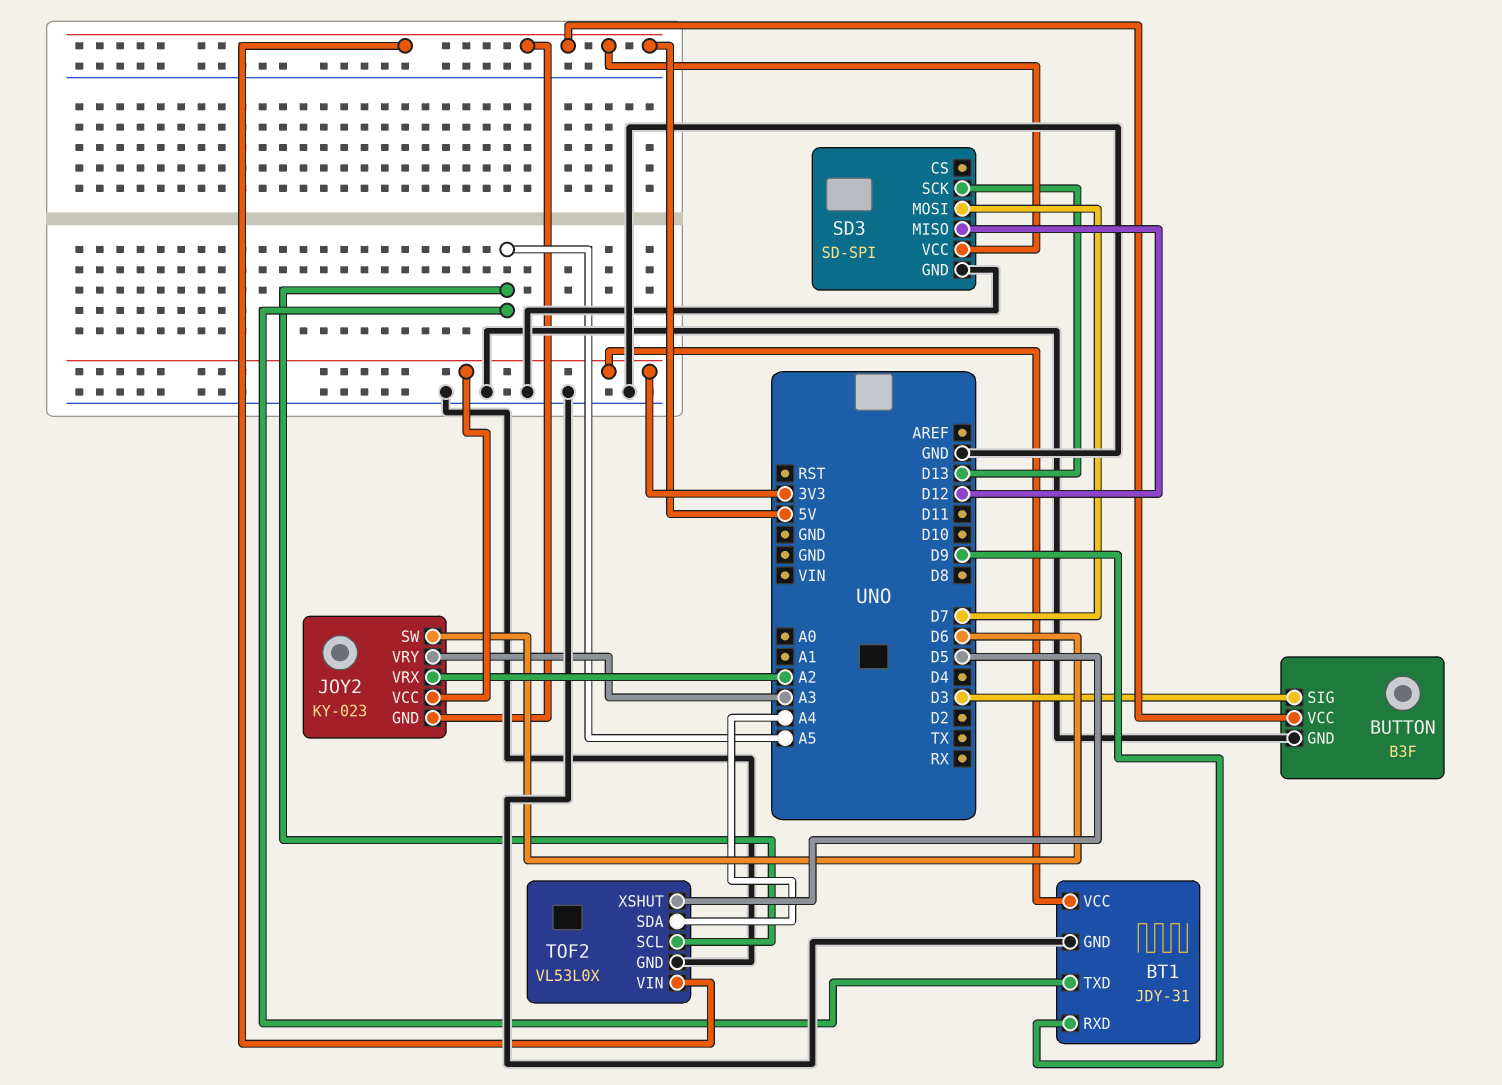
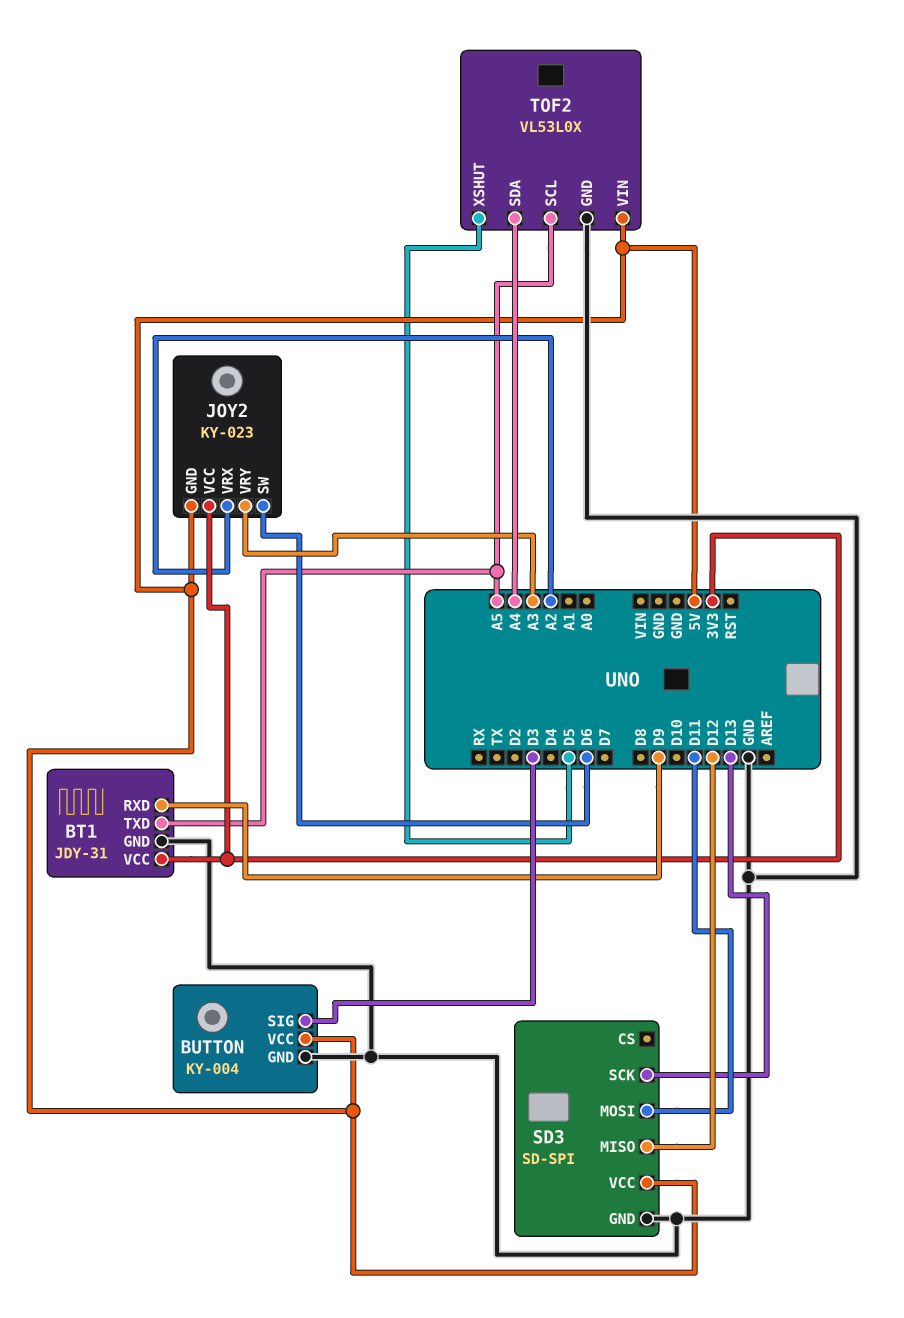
BUTTON: B3F -> KY-004
SD3 pin MOSI: D7 -> D11

